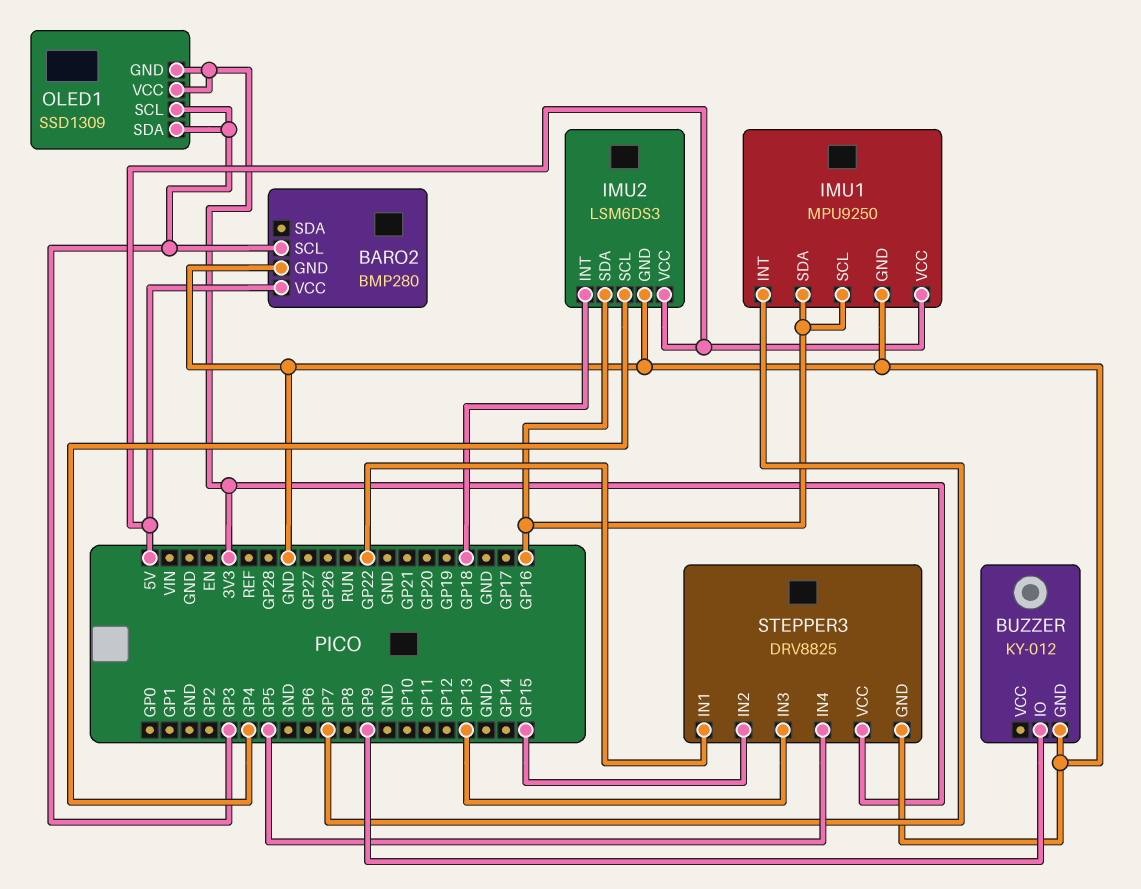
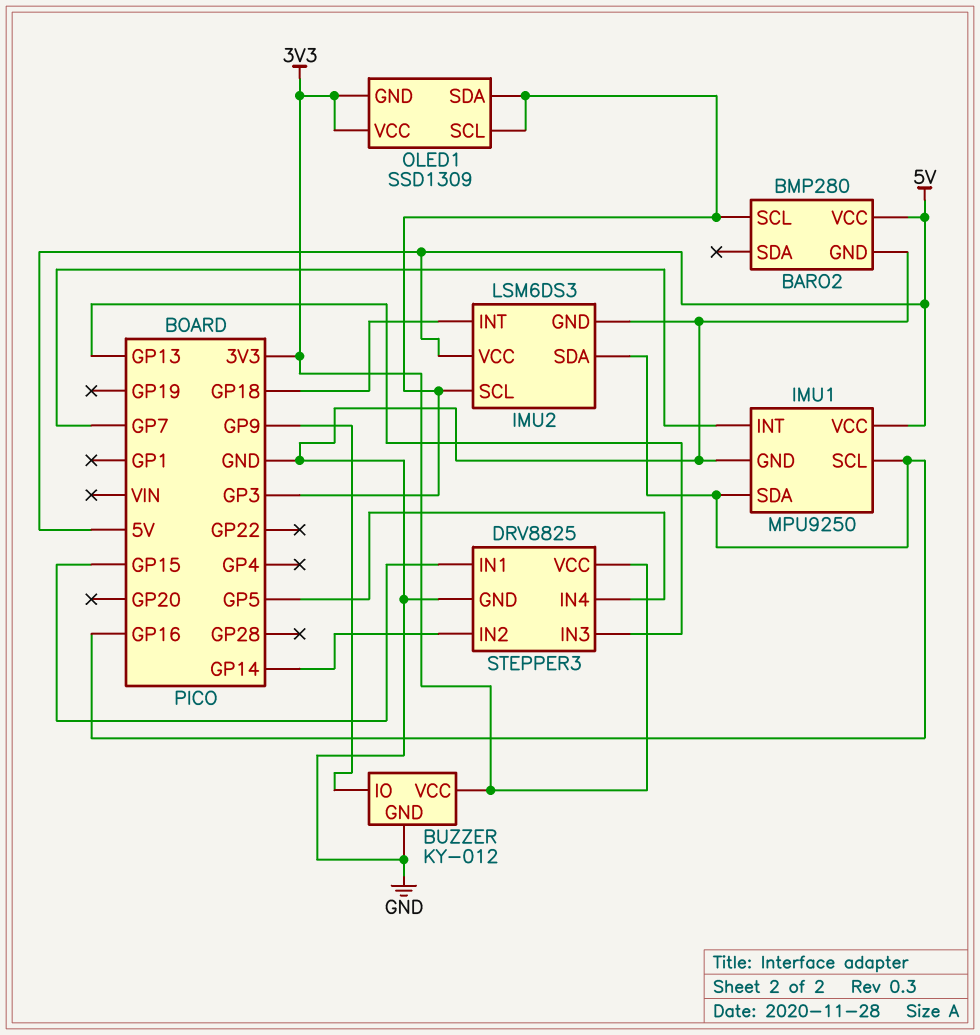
BUZZER pin VCC: none -> 3V3
IMU2 pin SCL: GP4 -> GP3
STEPPER3 pin IN1: GP22 -> GP15
STEPPER3 pin IN2: GP15 -> GP14

